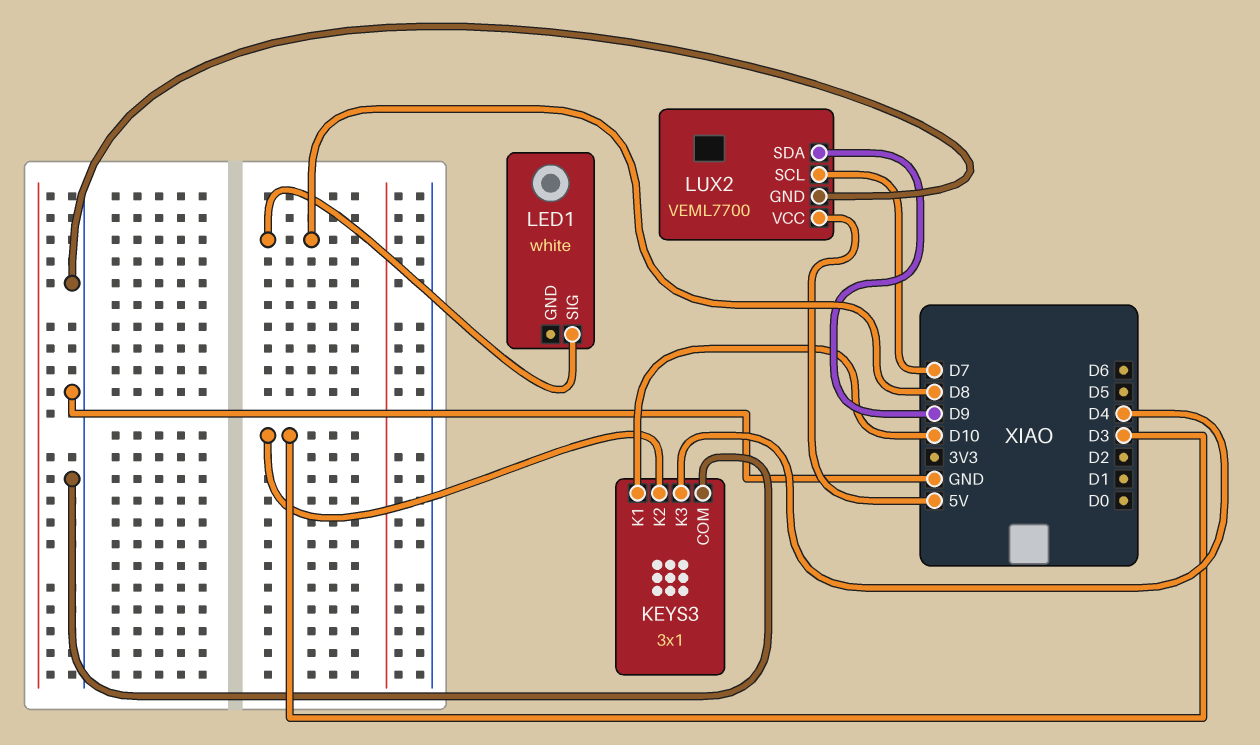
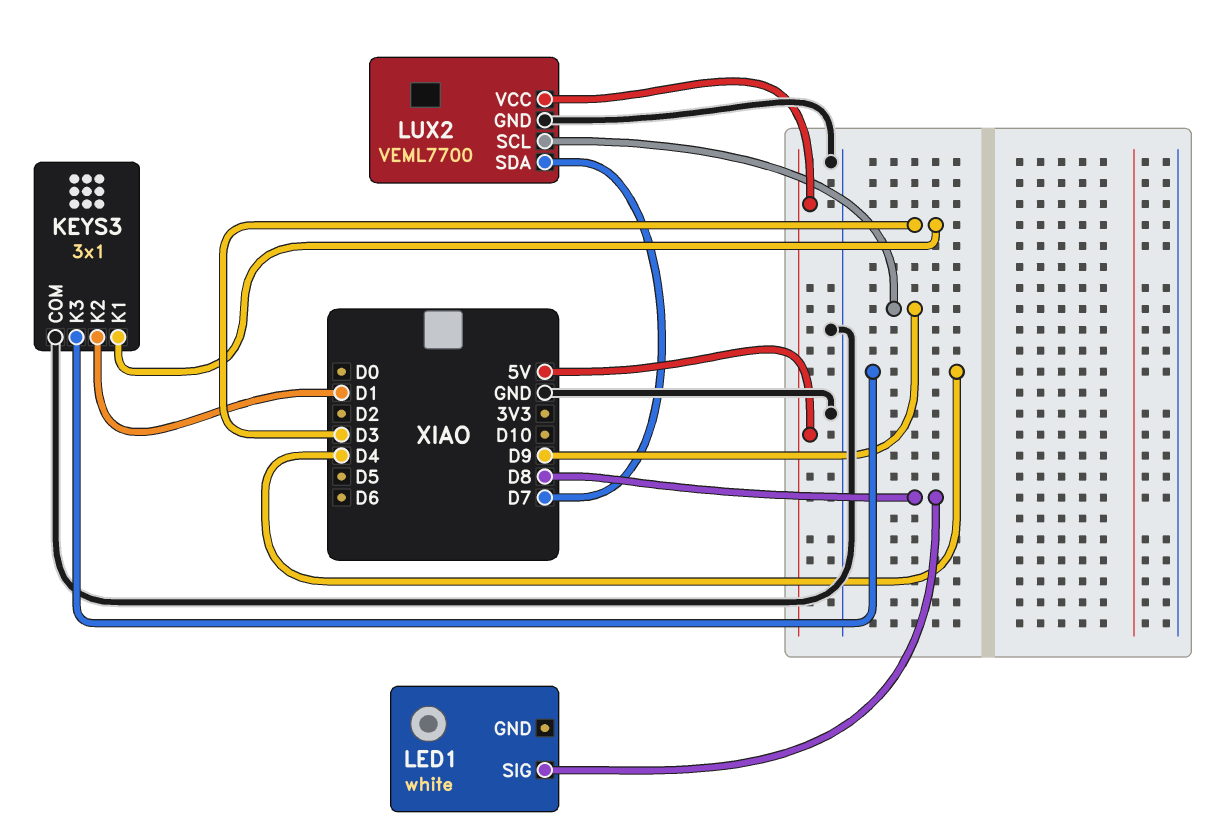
KEYS3 pin K1: D10 -> D3
KEYS3 pin K2: D3 -> D1
LUX2 pin SCL: D7 -> D9
LUX2 pin SDA: D9 -> D7

